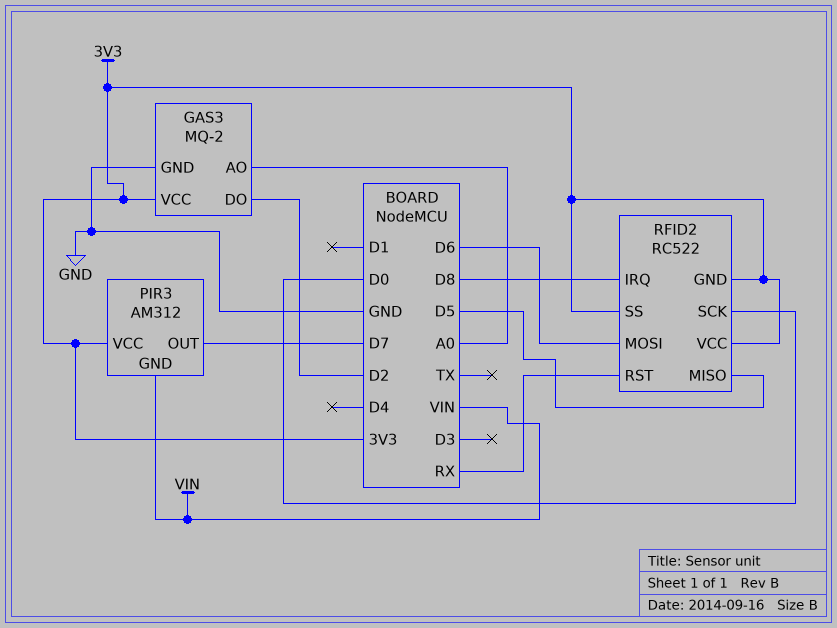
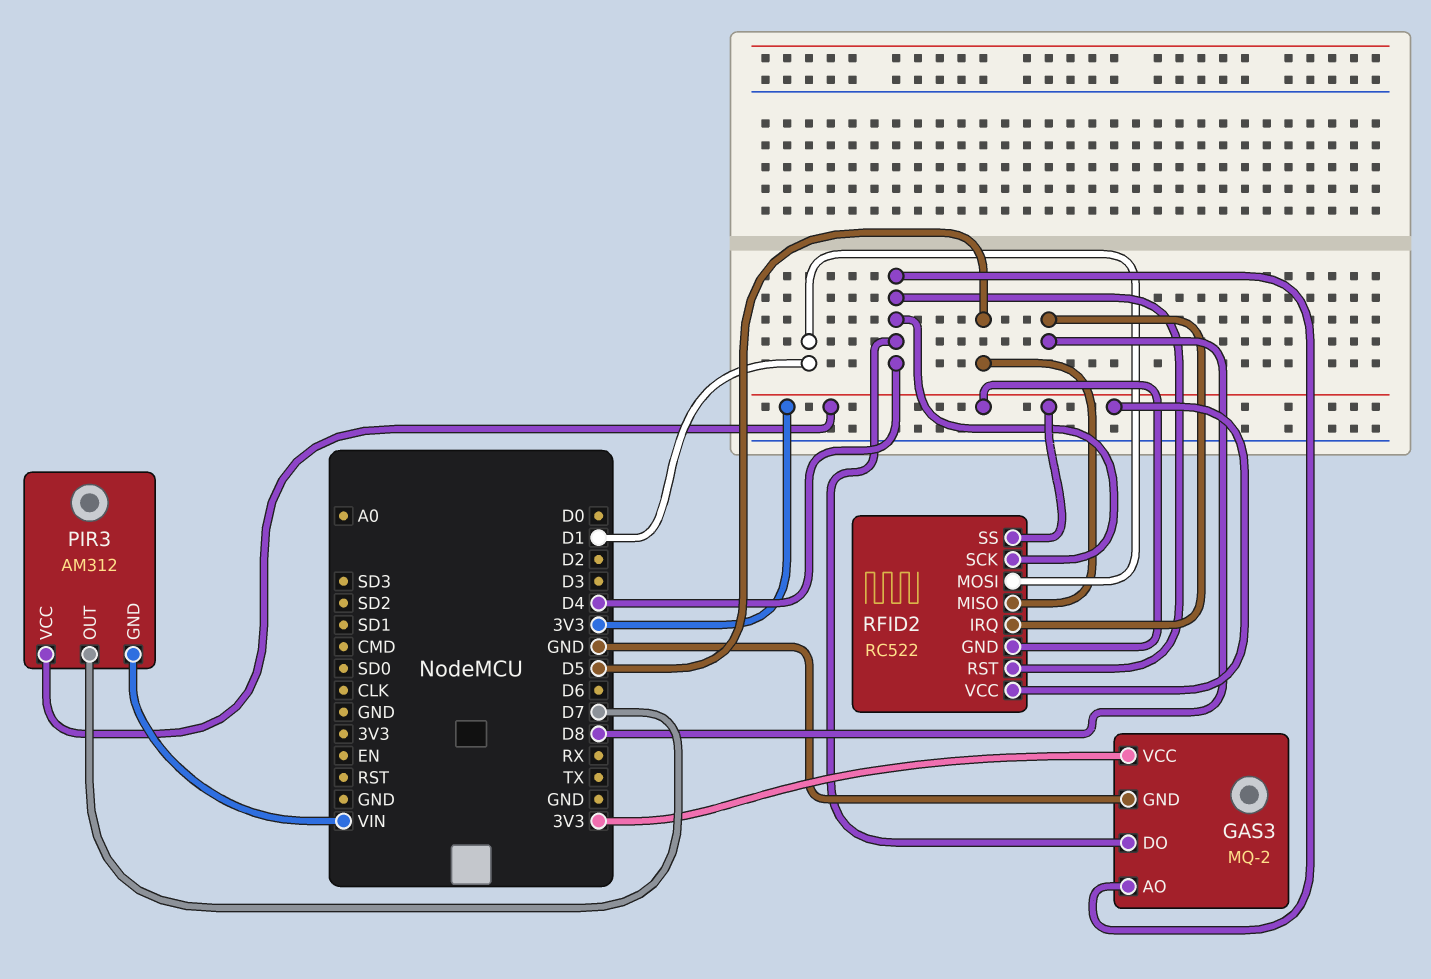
GAS3 pin AO: A0 -> D4
GAS3 pin DO: D2 -> D4
RFID2 pin MOSI: D6 -> D1
RFID2 pin RST: RX -> D4
RFID2 pin SCK: D0 -> D4

